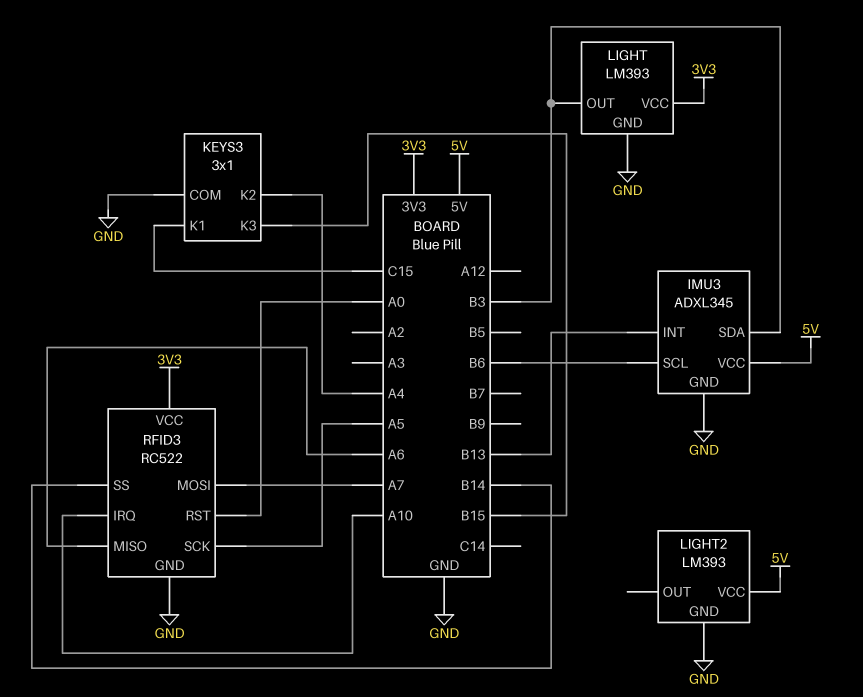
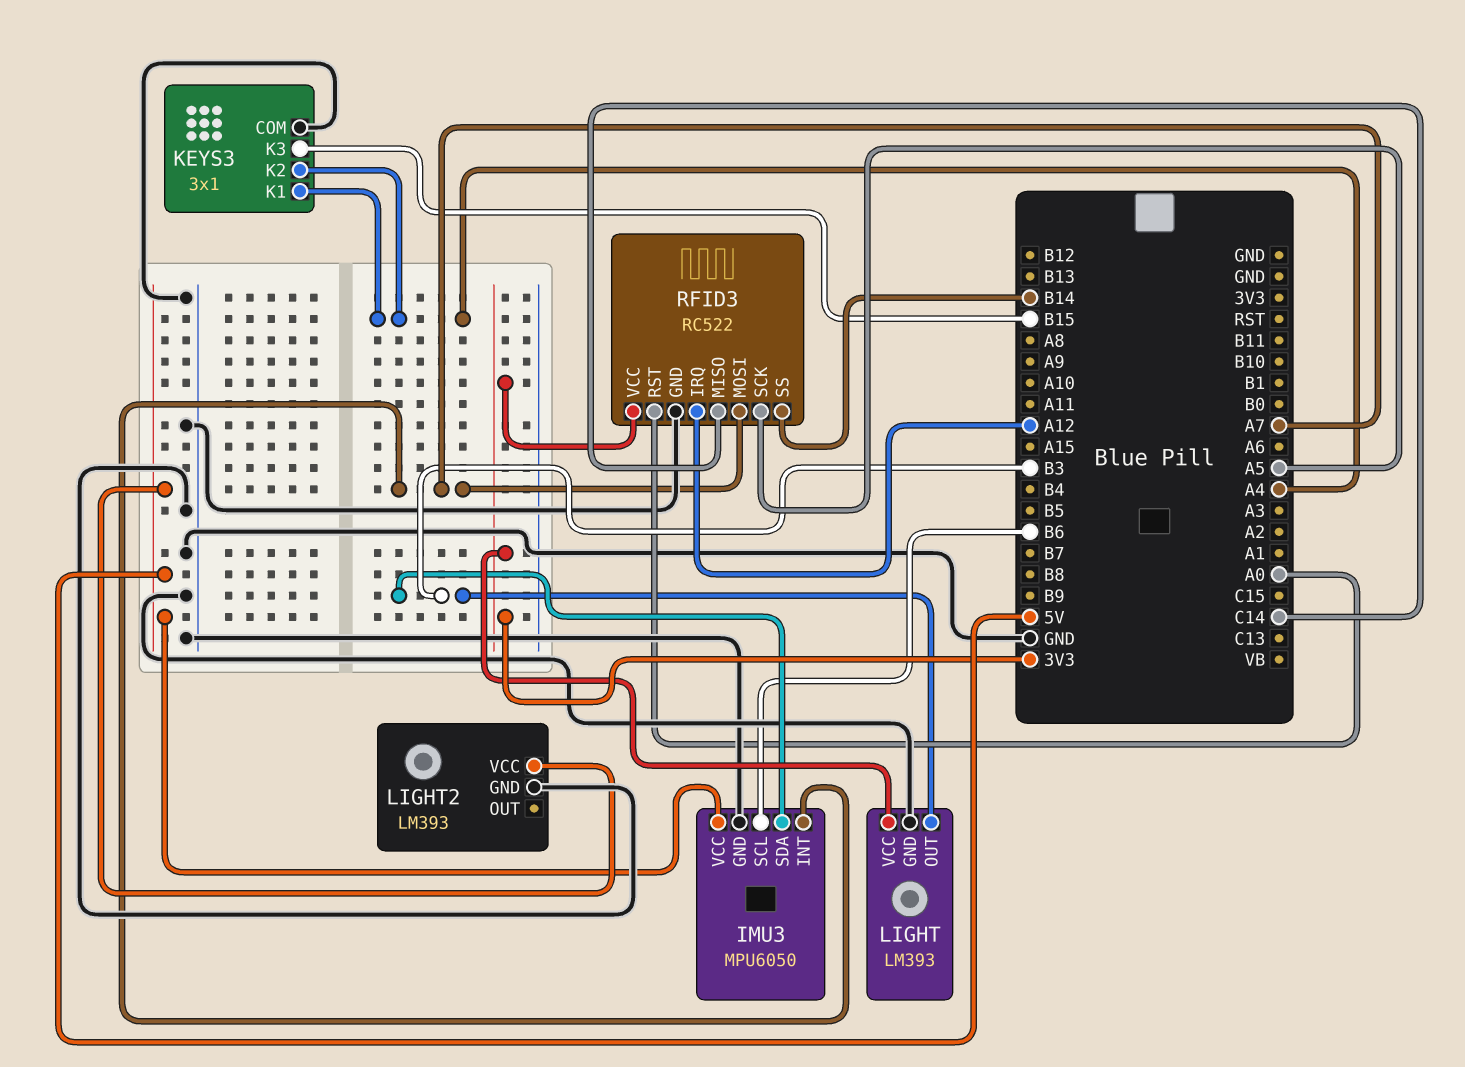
IMU3: ADXL345 -> MPU6050
IMU3 pin INT: B13 -> A7
KEYS3 pin K1: C15 -> A4
RFID3 pin IRQ: A10 -> A12
RFID3 pin MISO: A6 -> C14

